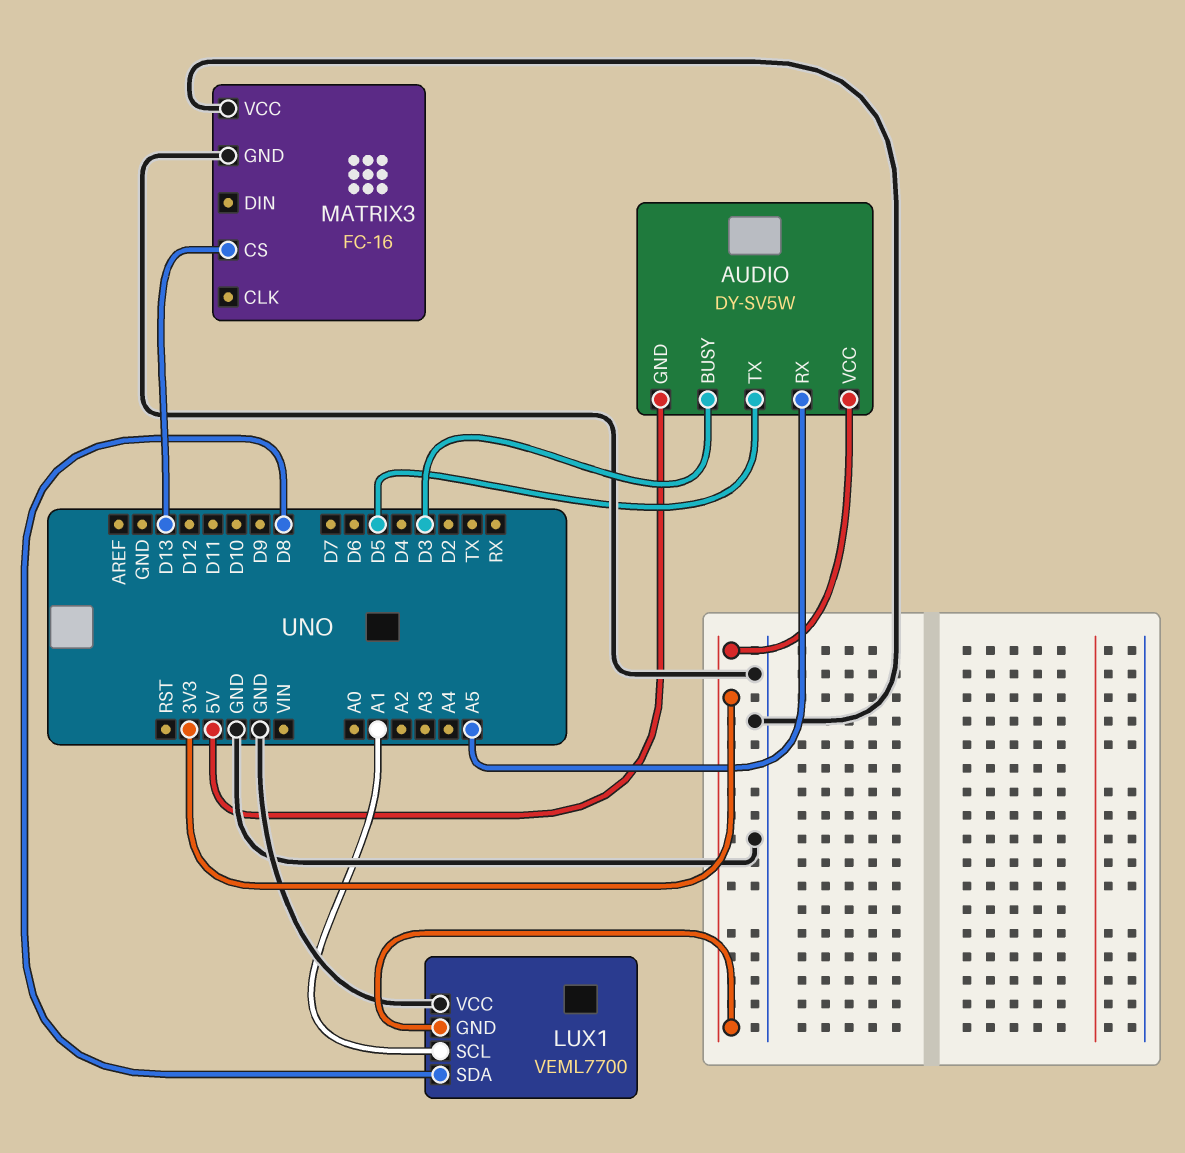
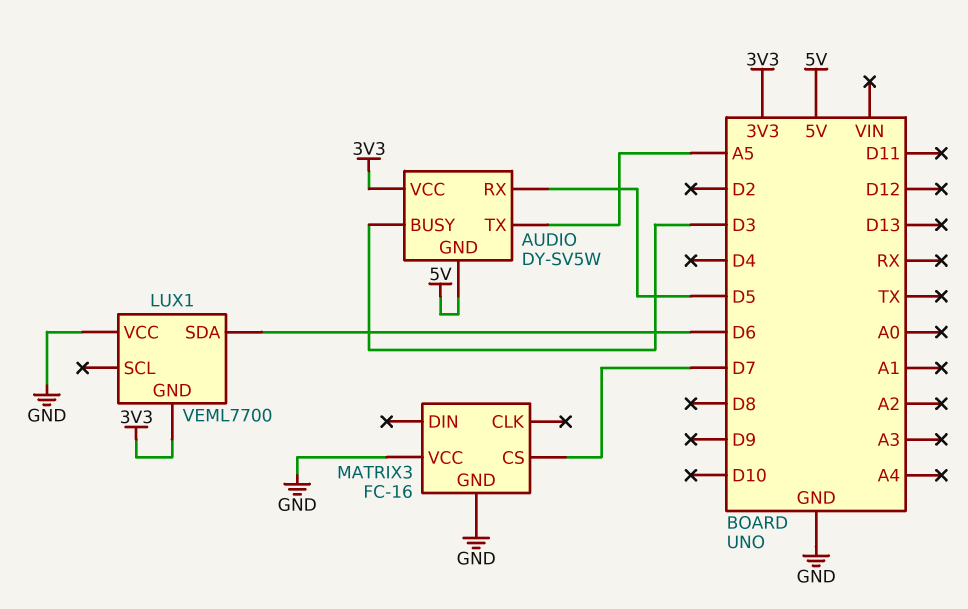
AUDIO pin RX: A5 -> D5
AUDIO pin TX: D5 -> A5
LUX1 pin SCL: A1 -> none
LUX1 pin SDA: D8 -> D6
MATRIX3 pin CS: D13 -> D7

